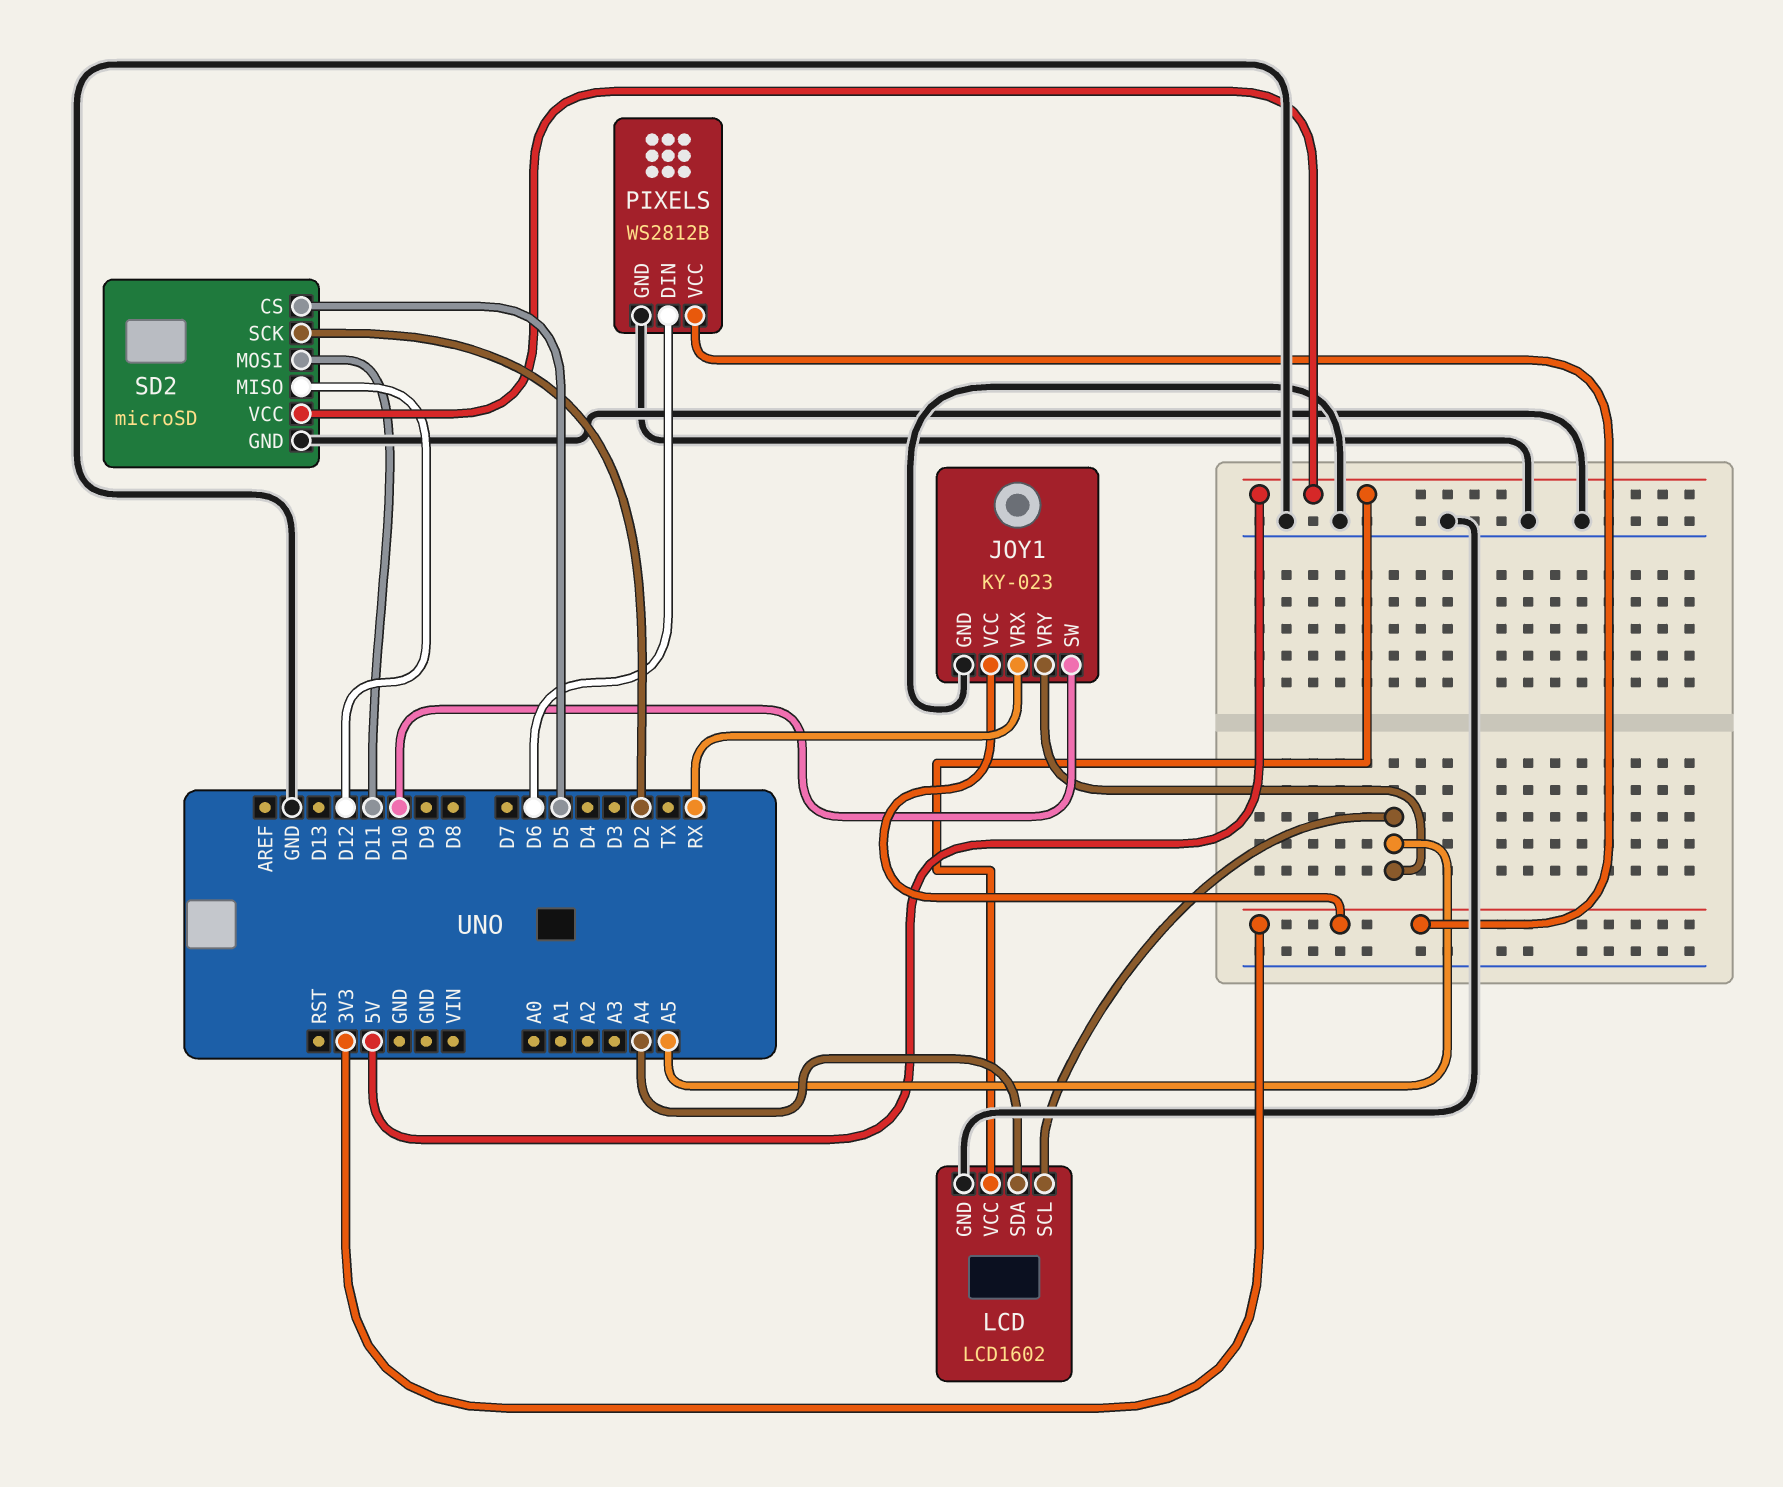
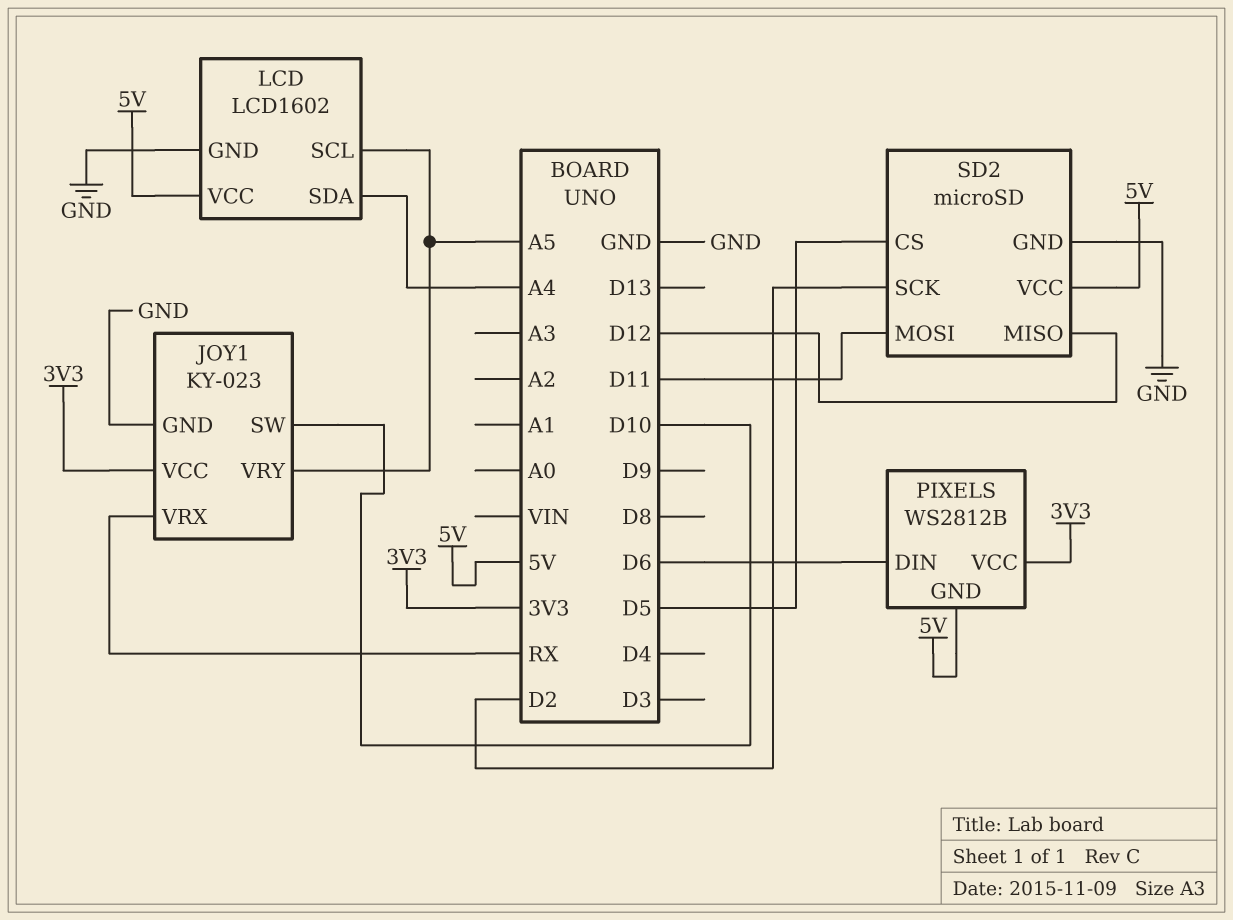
PIXELS pin GND: GND -> 5V

